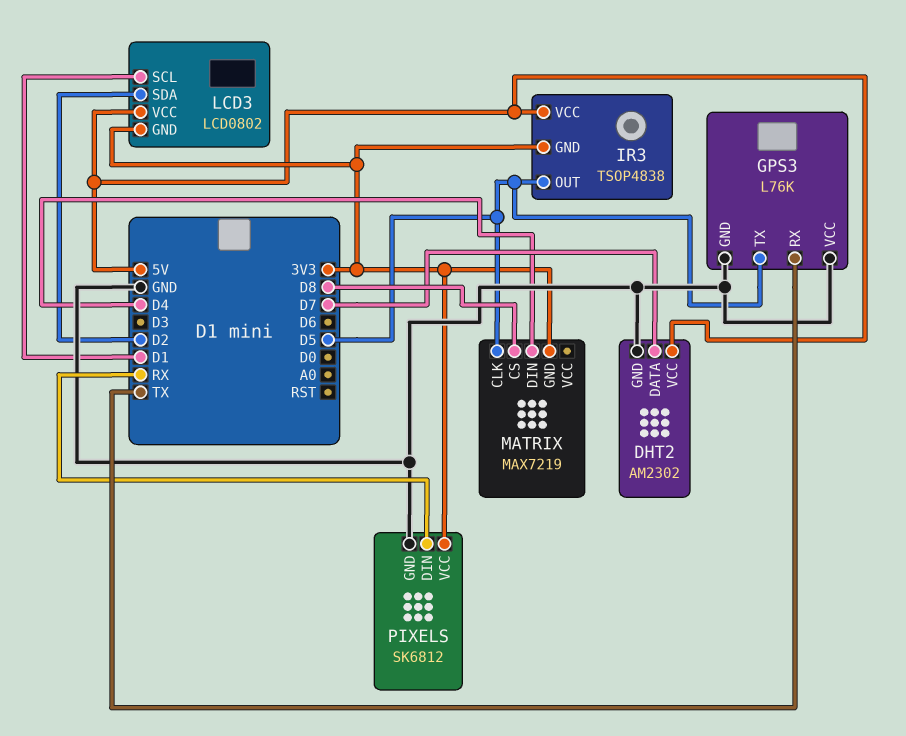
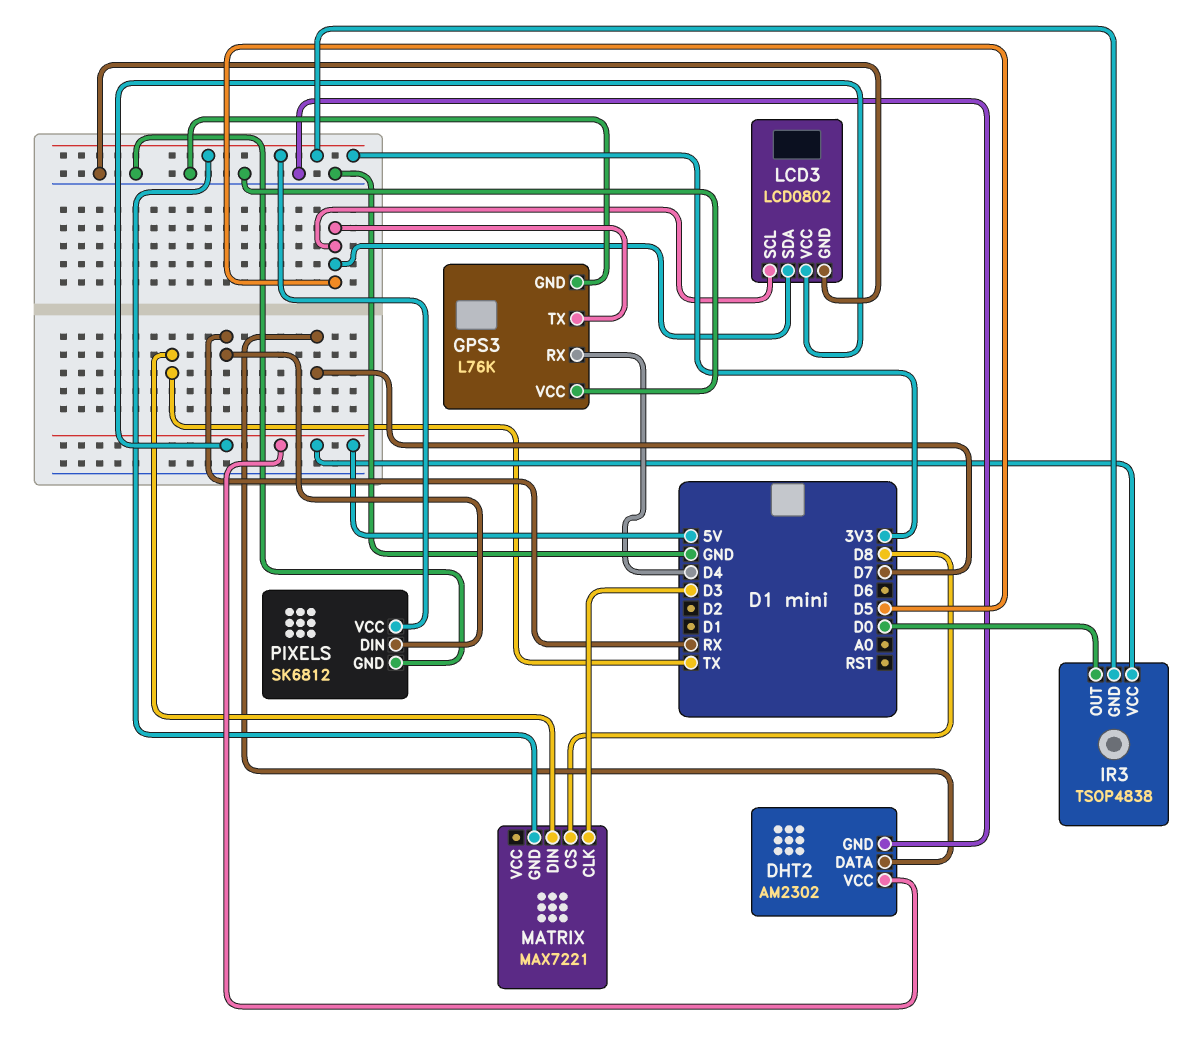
GPS3 pin RX: TX -> D4
IR3 pin OUT: D5 -> D0
LCD3 pin GND: 3V3 -> GND
LCD3 pin SCL: D1 -> D5
LCD3 pin SDA: D2 -> D5
MATRIX: MAX7219 -> MAX7221
MATRIX pin CLK: D5 -> D3
MATRIX pin DIN: D4 -> TX

